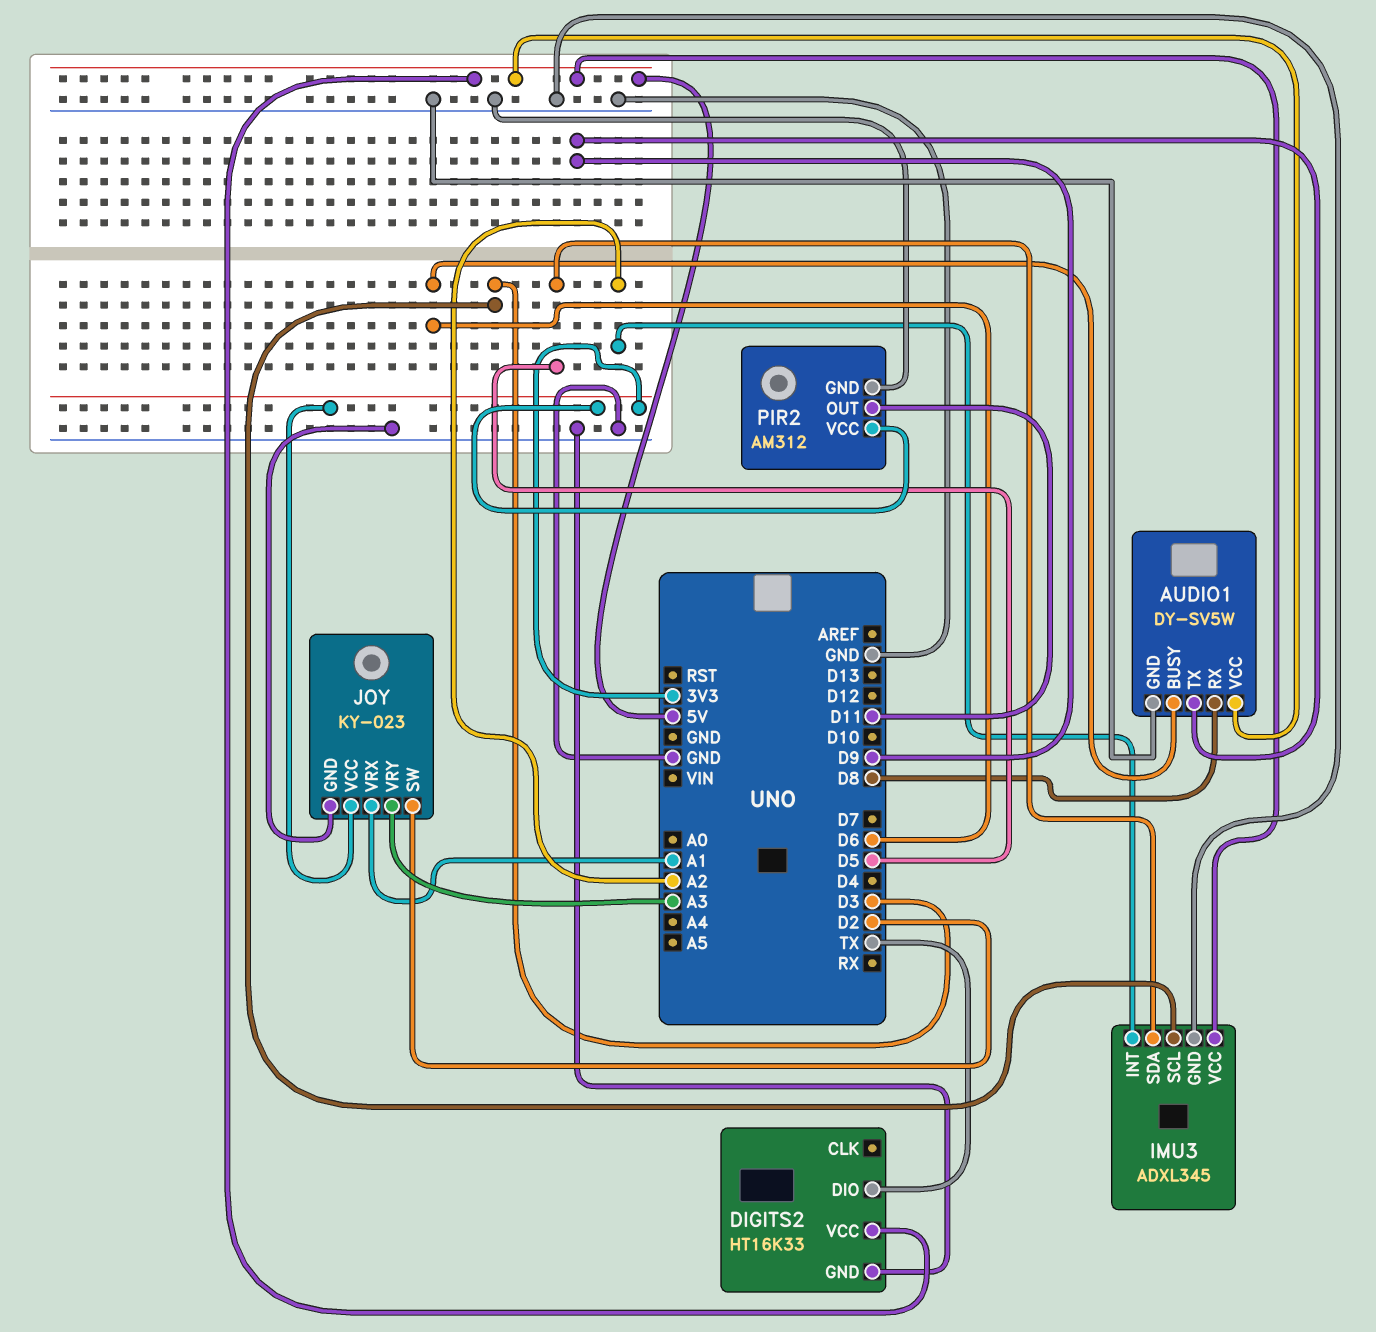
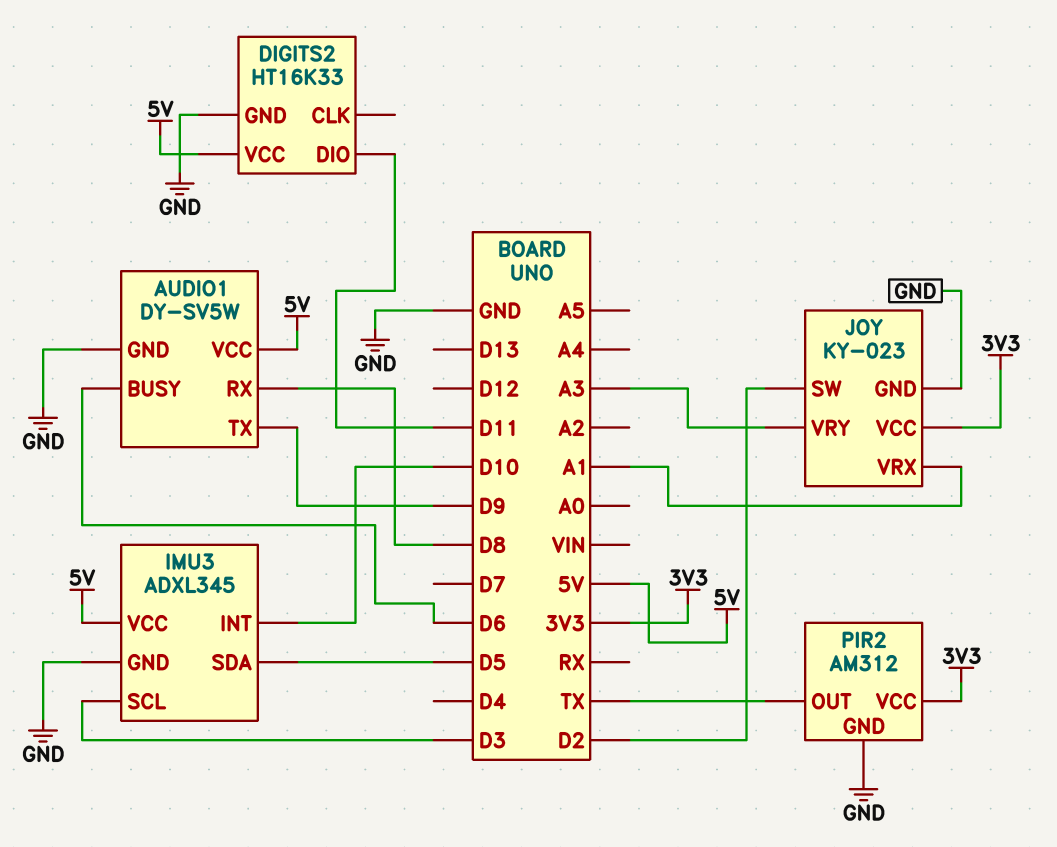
DIGITS2 pin DIO: TX -> D11
IMU3 pin INT: A2 -> D10
PIR2 pin OUT: D11 -> TX

